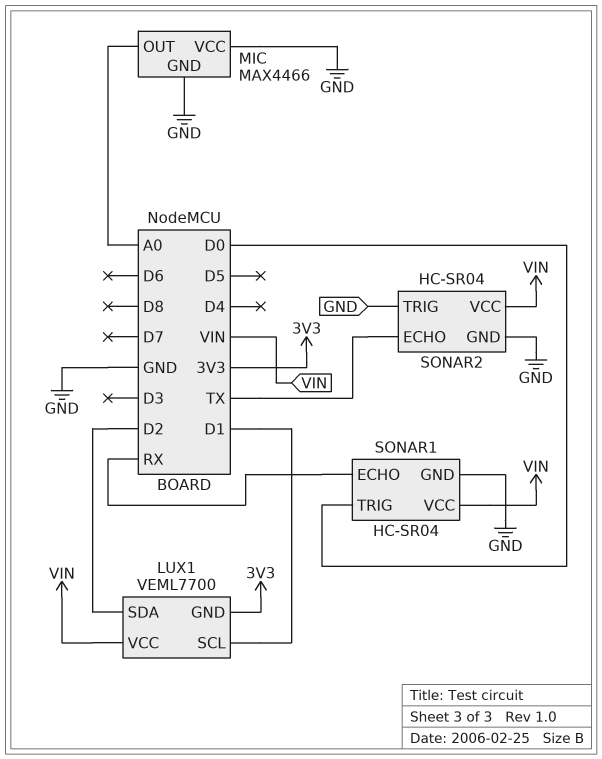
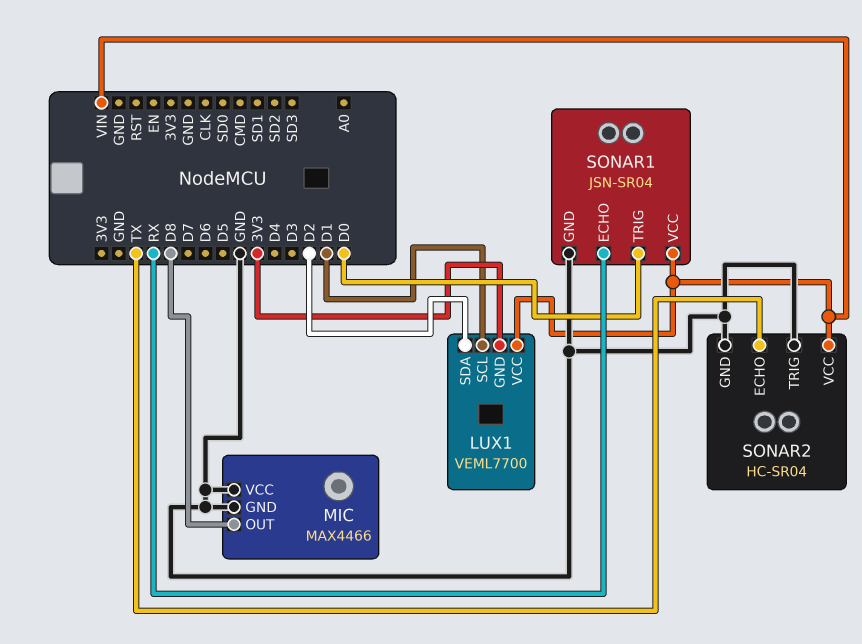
MIC pin OUT: A0 -> D8
SONAR1: HC-SR04 -> JSN-SR04

